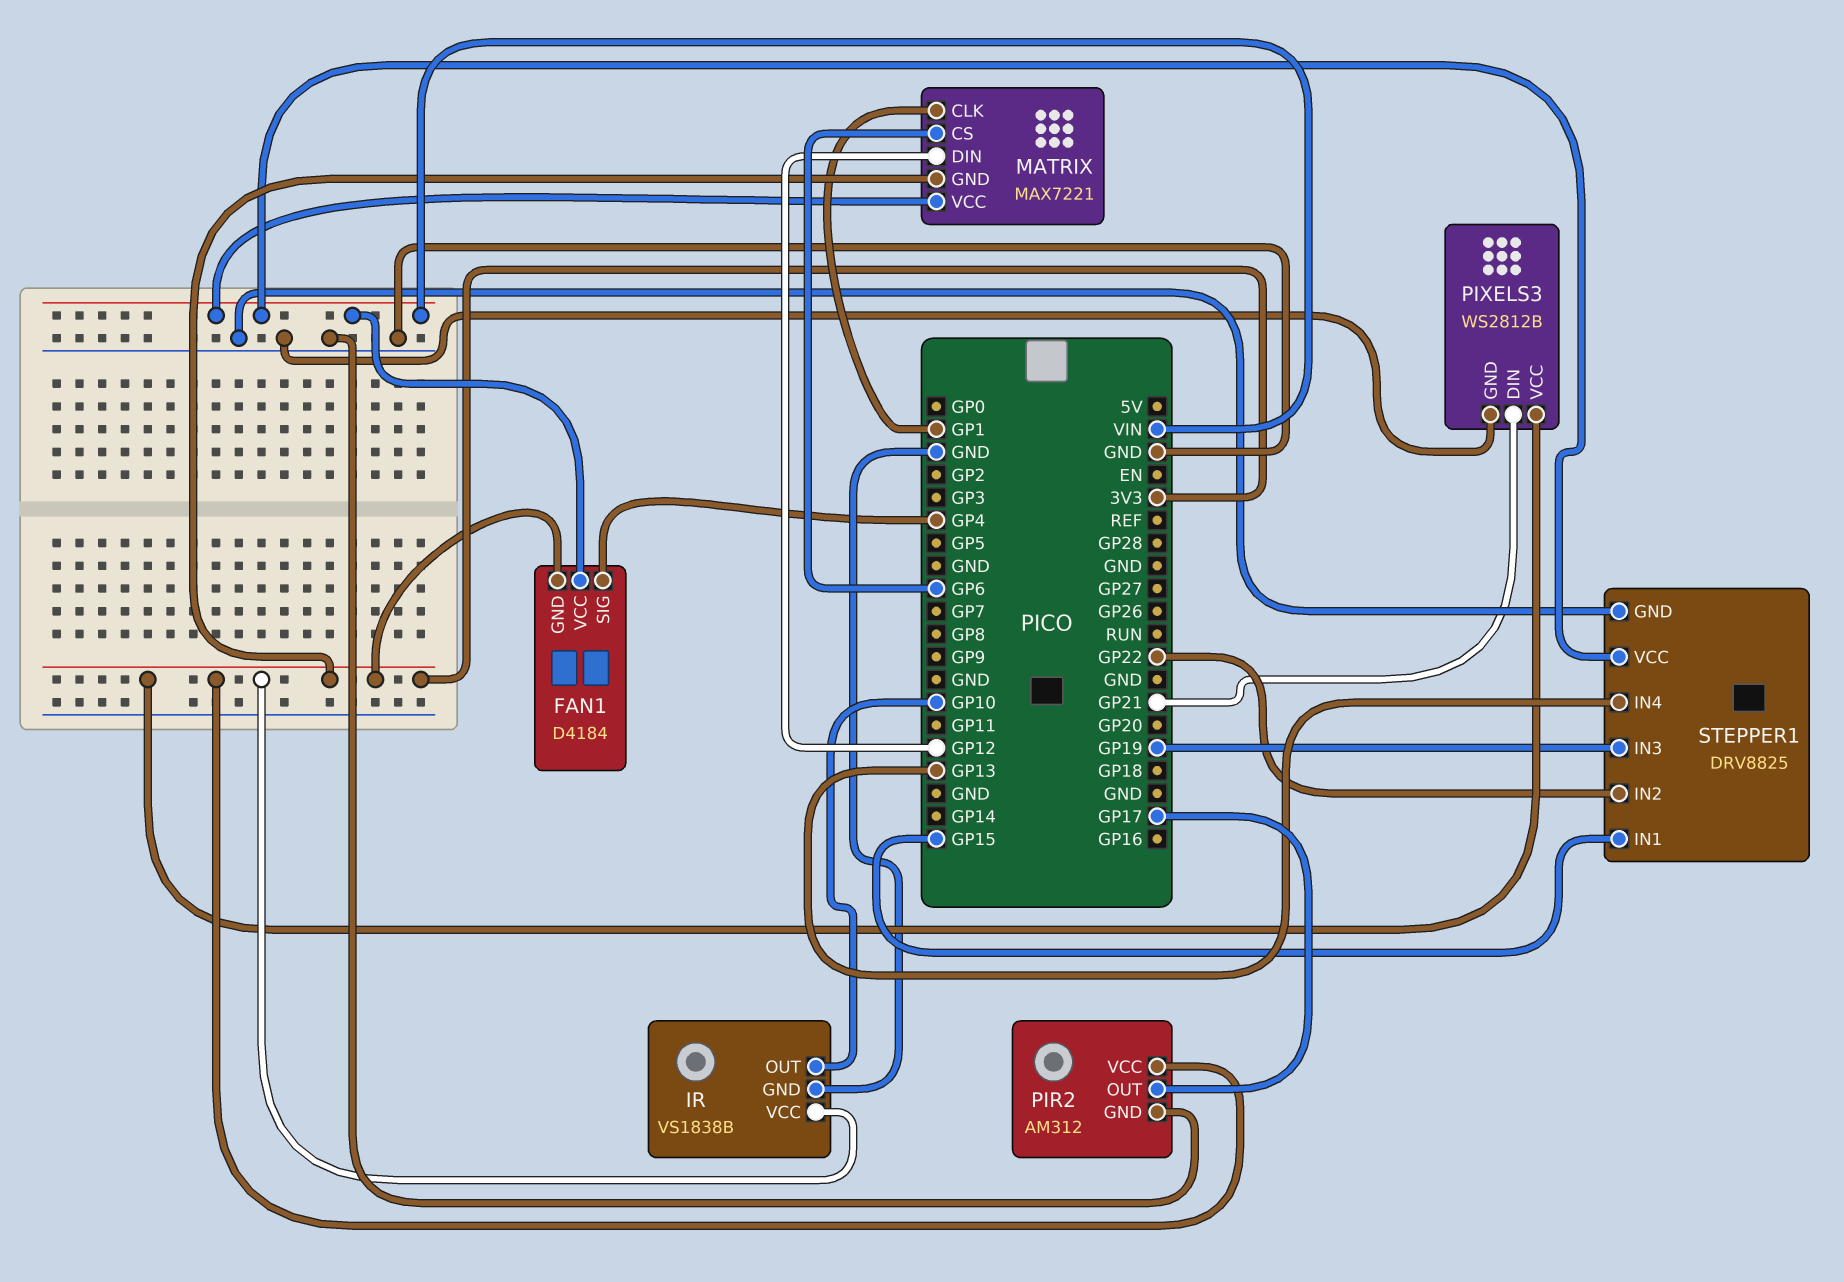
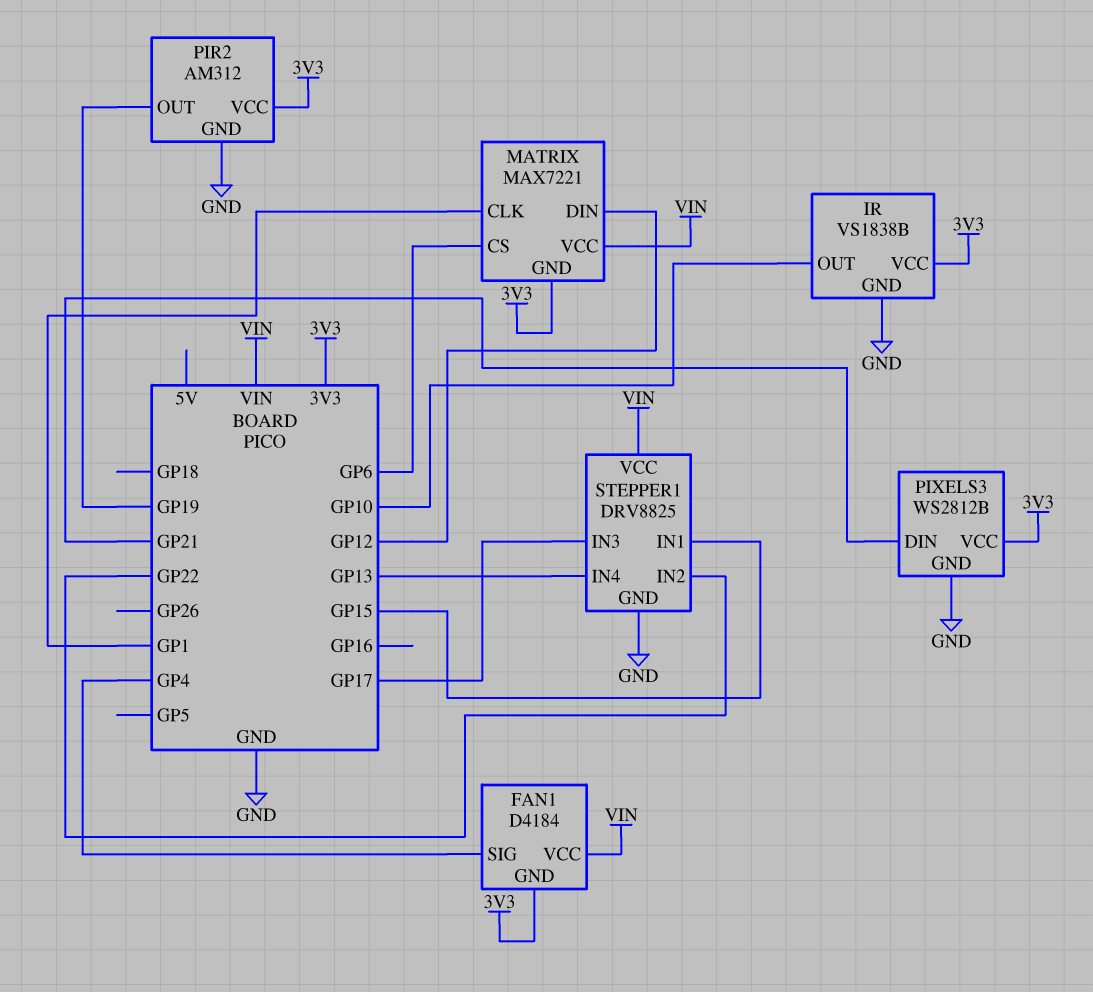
PIR2 pin OUT: GP17 -> GP19
STEPPER1 pin IN3: GP19 -> GP17

